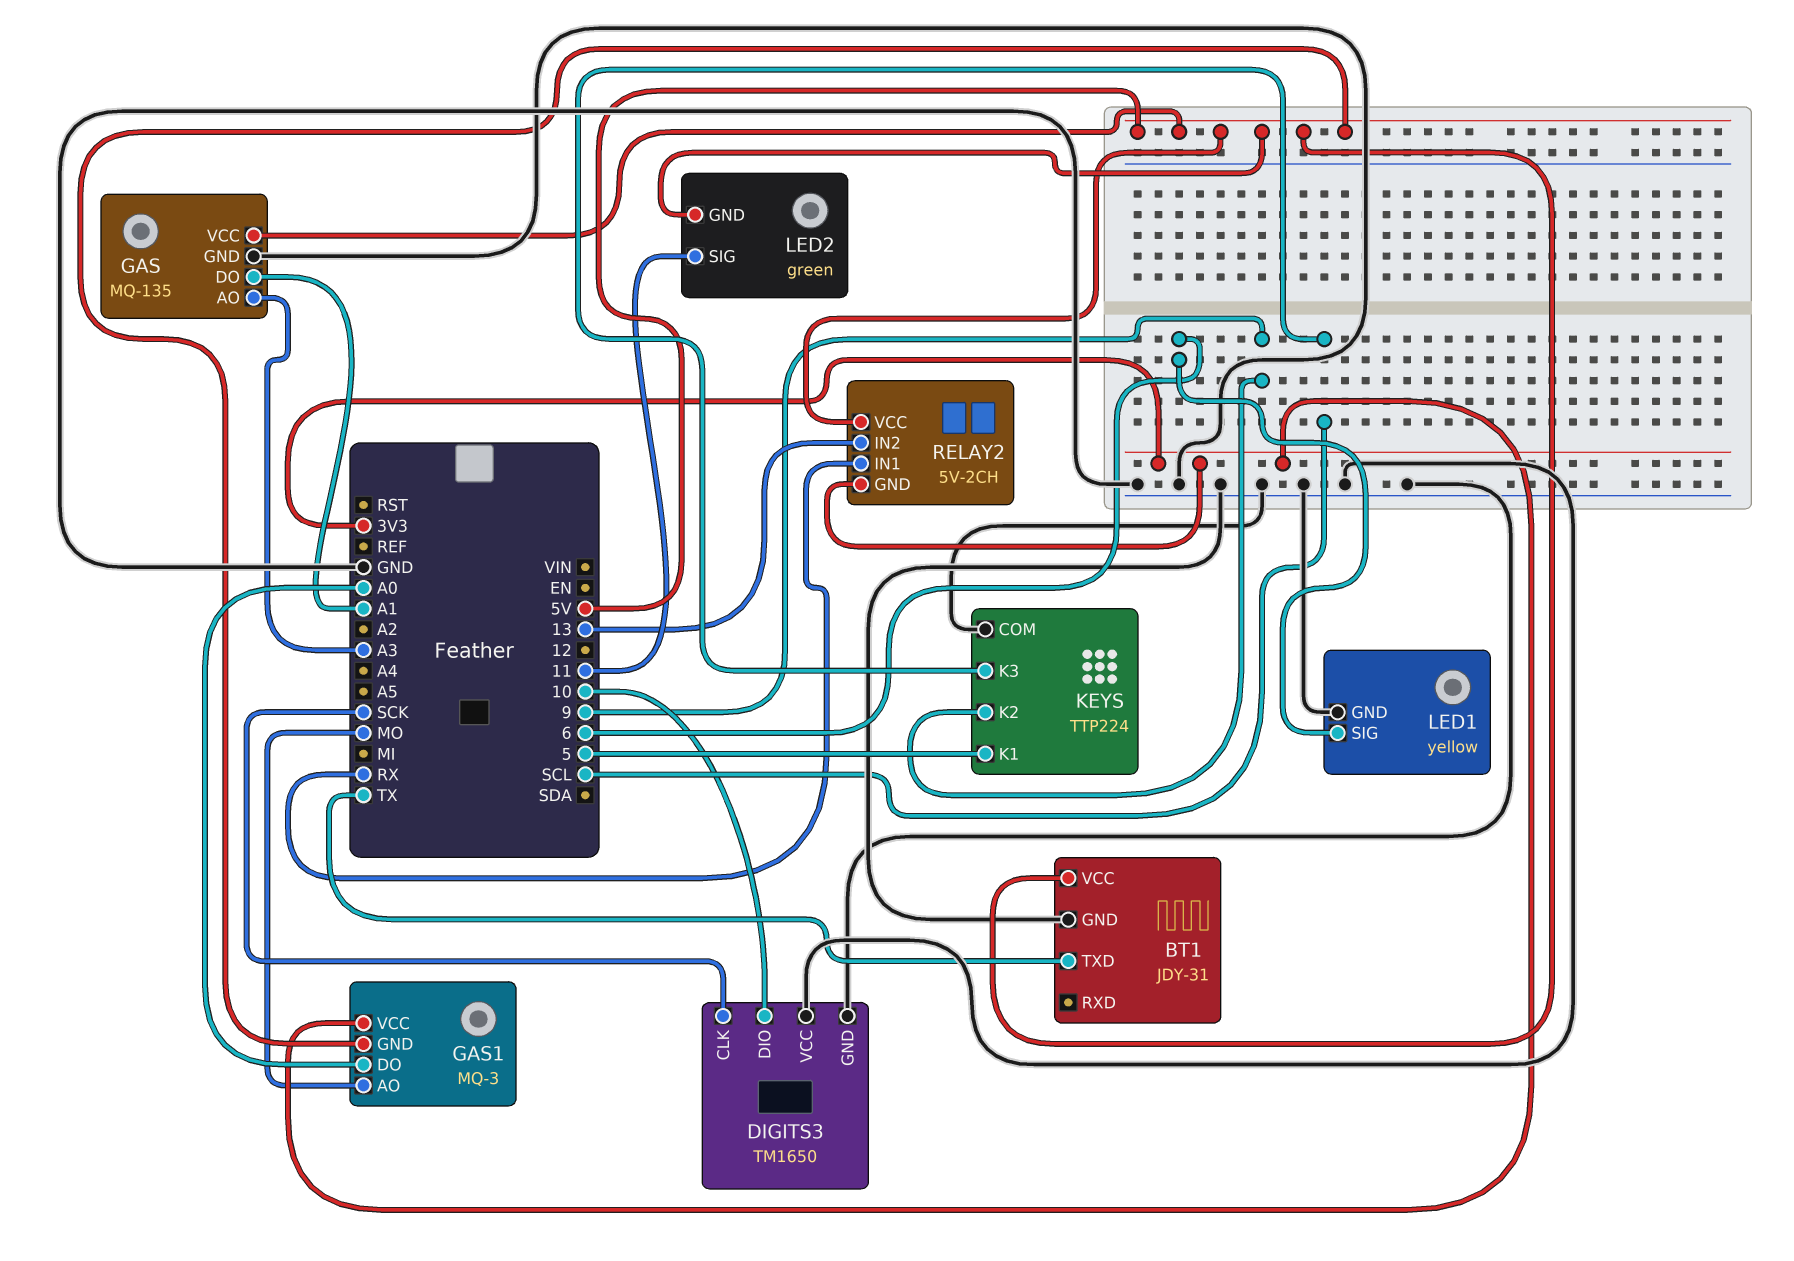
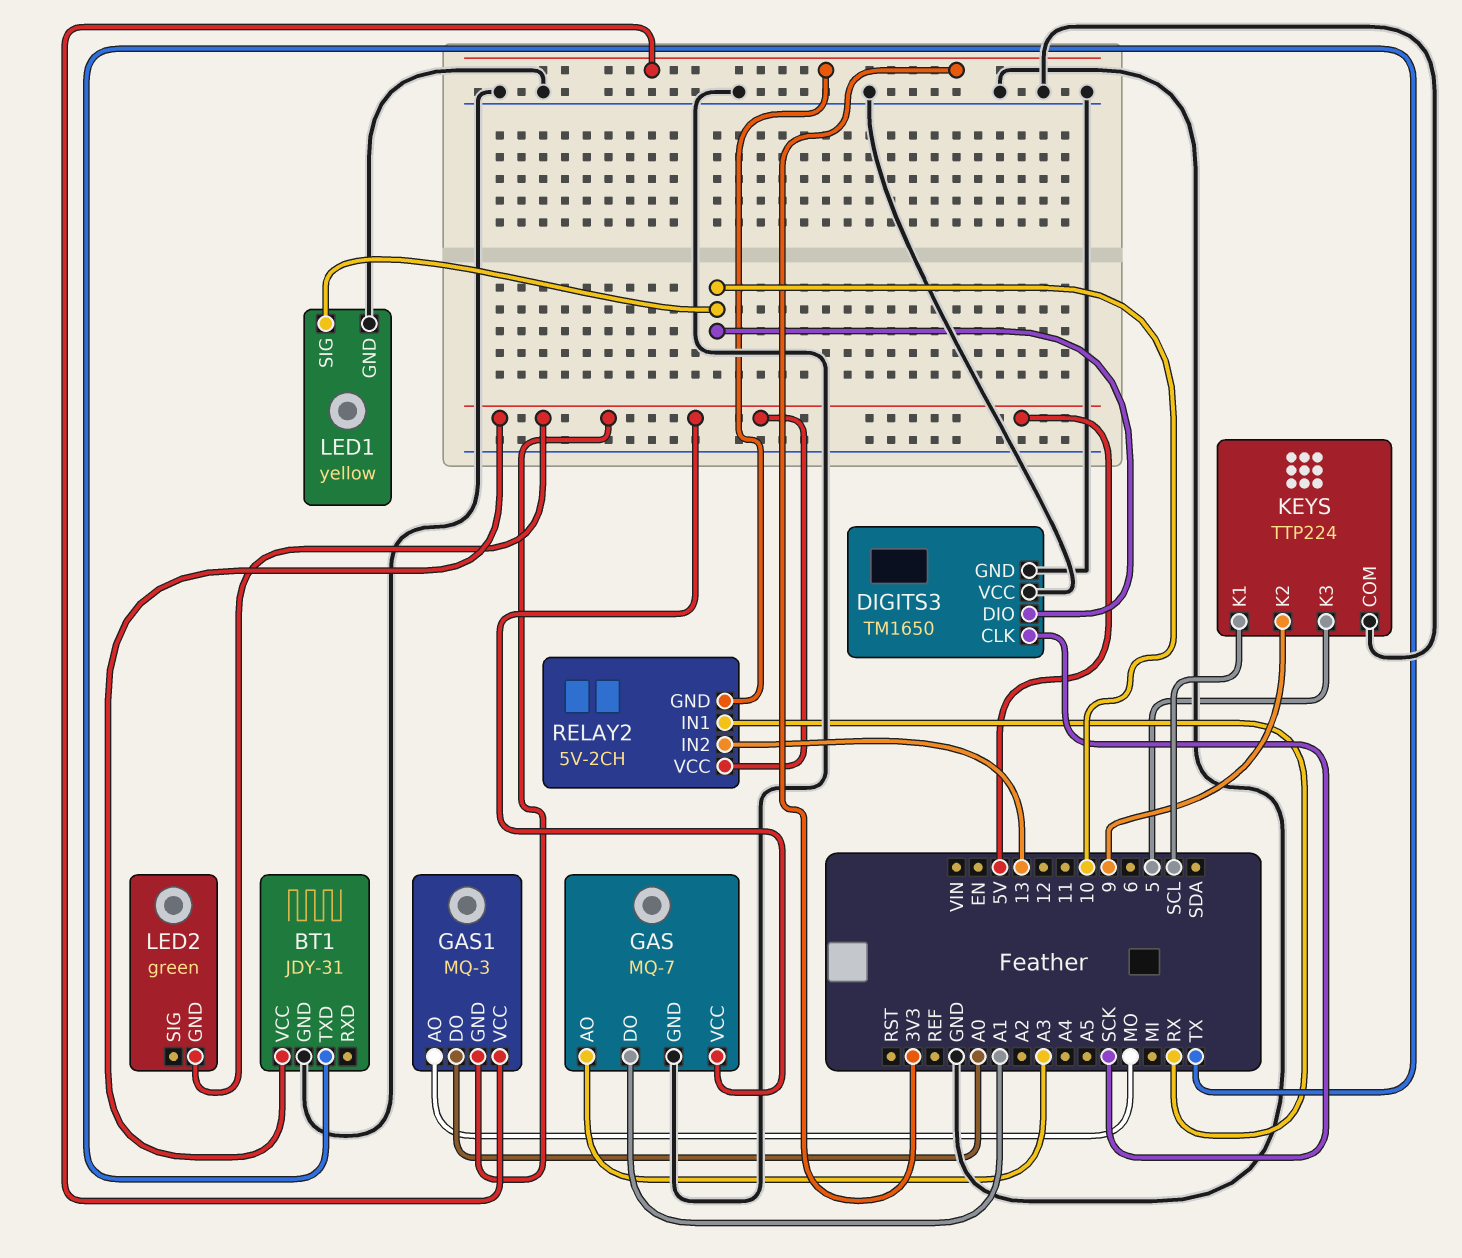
GAS: MQ-135 -> MQ-7
KEYS pin K1: 5 -> SCL
KEYS pin K3: SCL -> 5
LED1 pin SIG: 6 -> 10
LED2 pin SIG: 11 -> none

